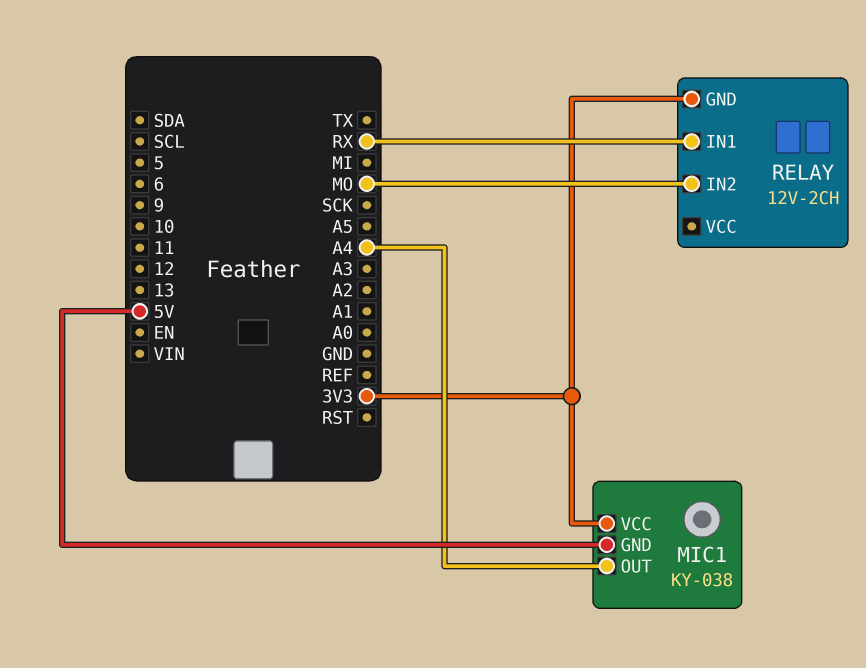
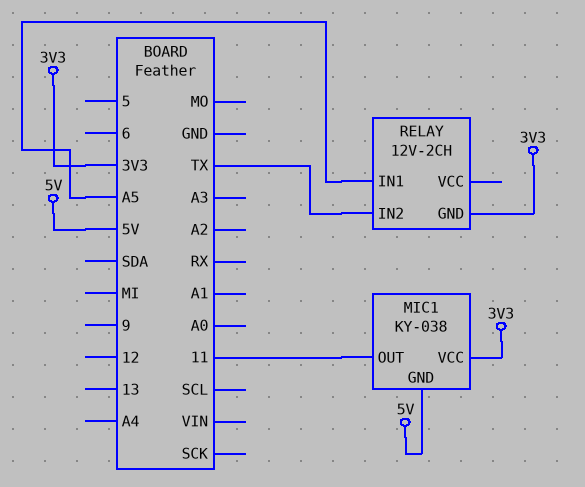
MIC1 pin OUT: A4 -> 11
RELAY pin IN1: RX -> A5
RELAY pin IN2: MO -> TX

